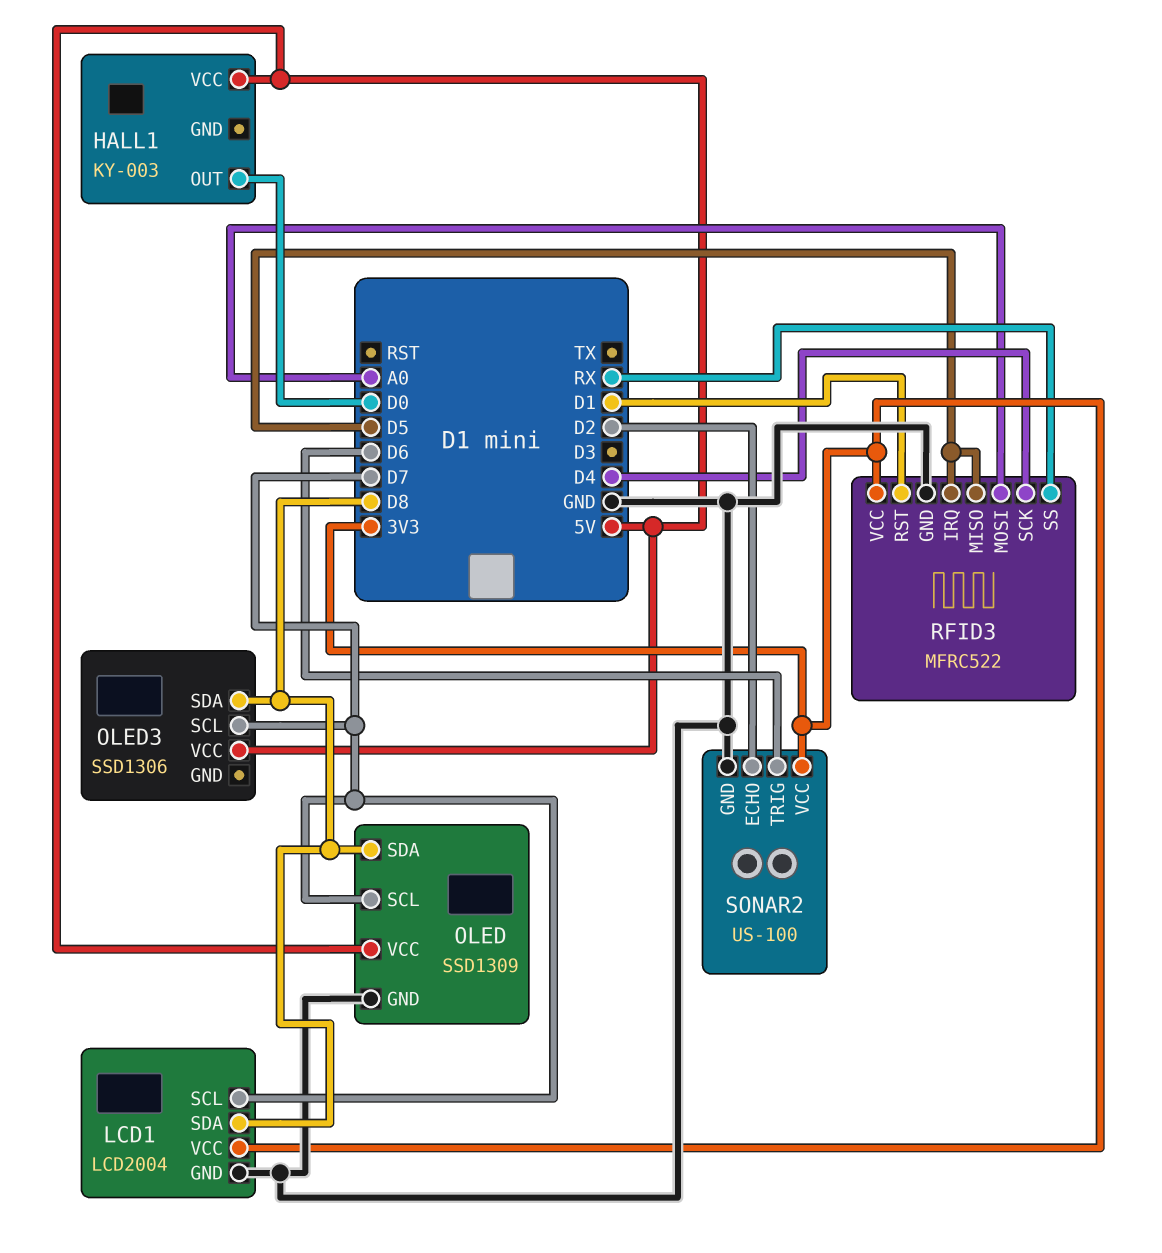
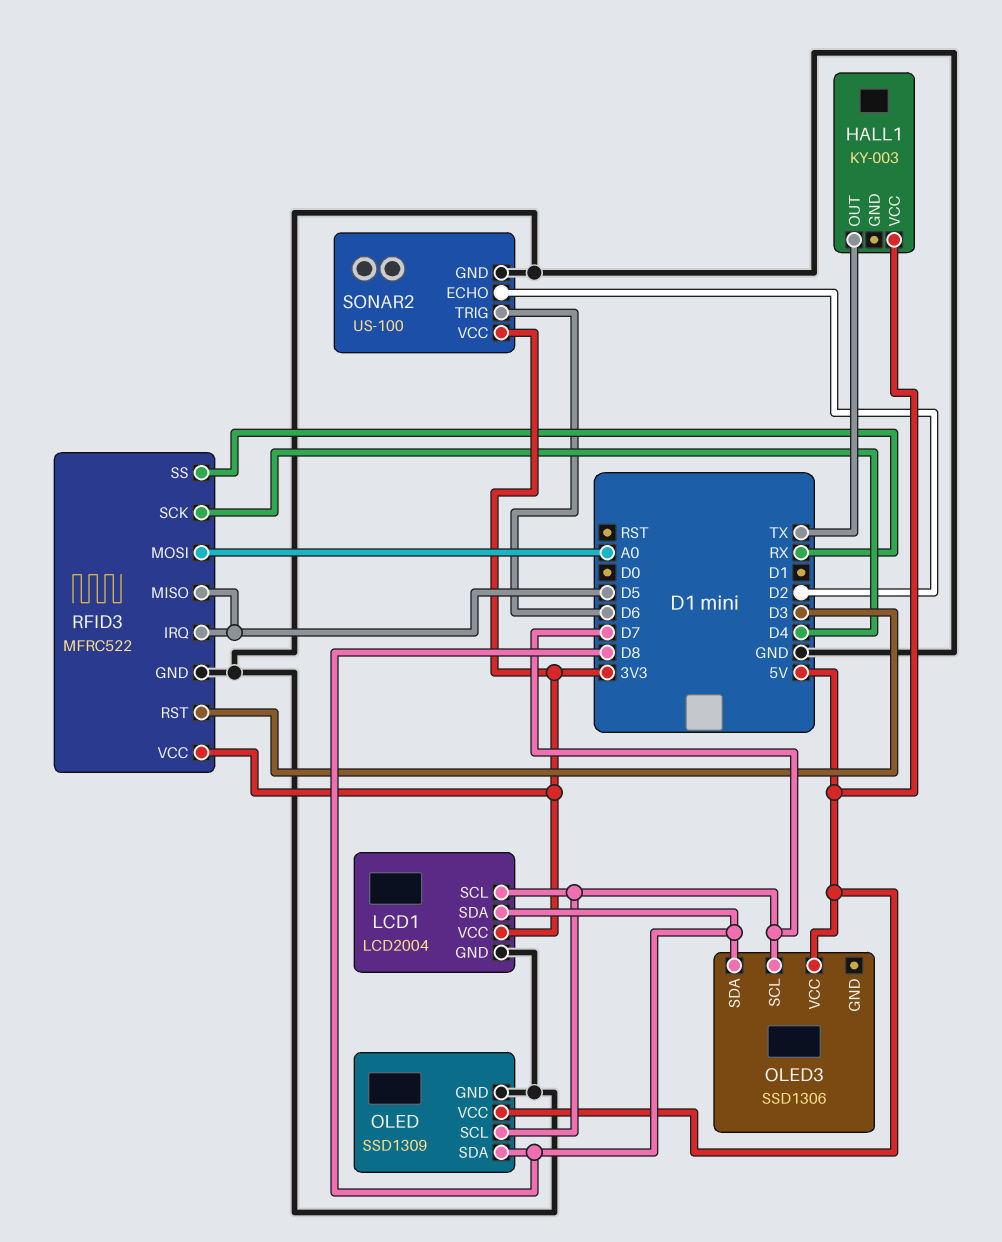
HALL1 pin OUT: D0 -> TX
RFID3 pin RST: D1 -> D3

